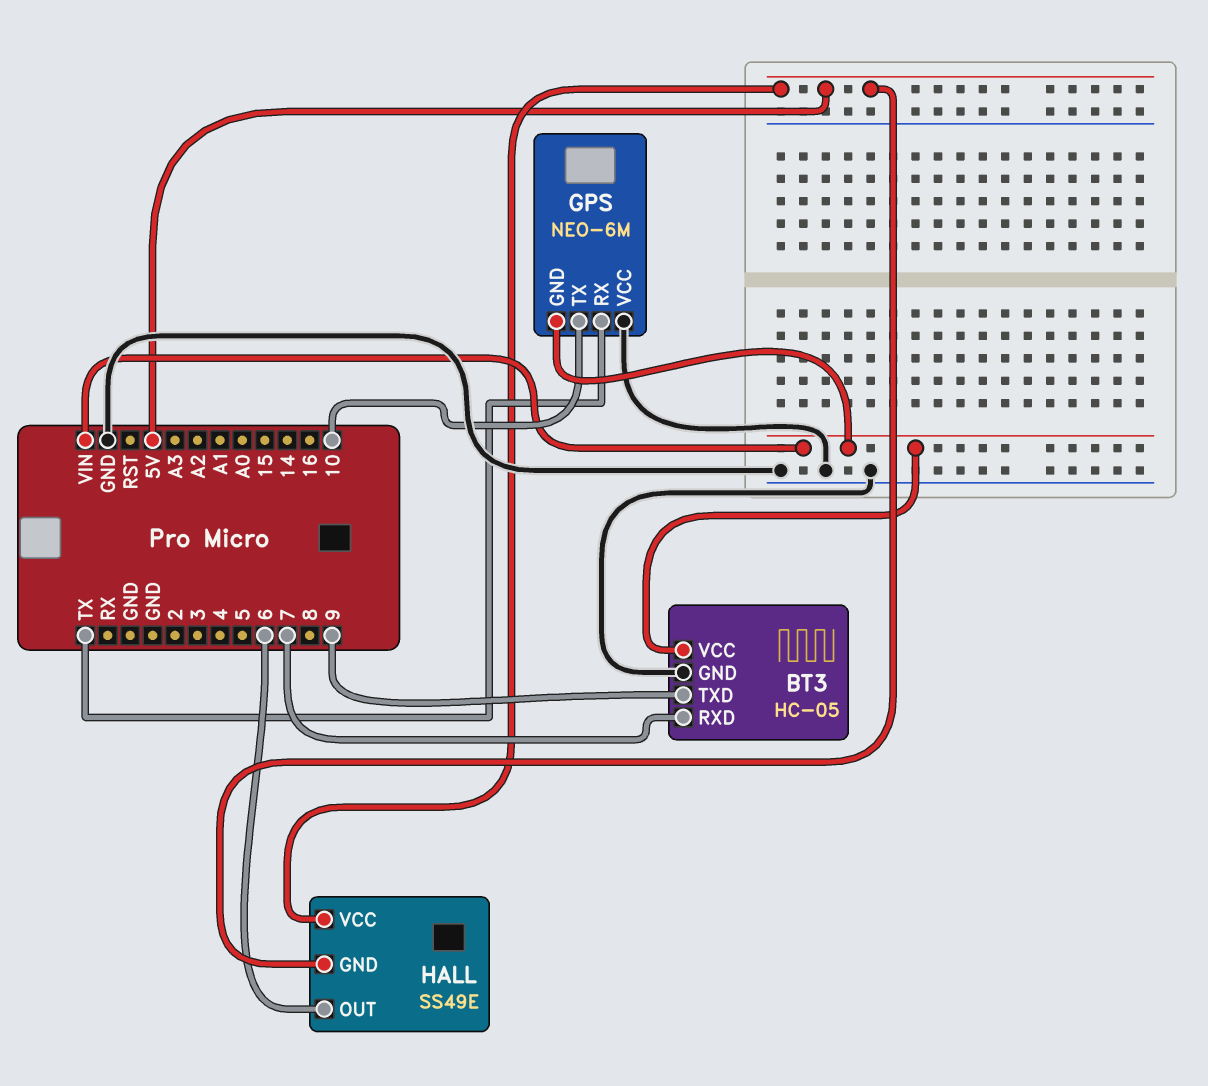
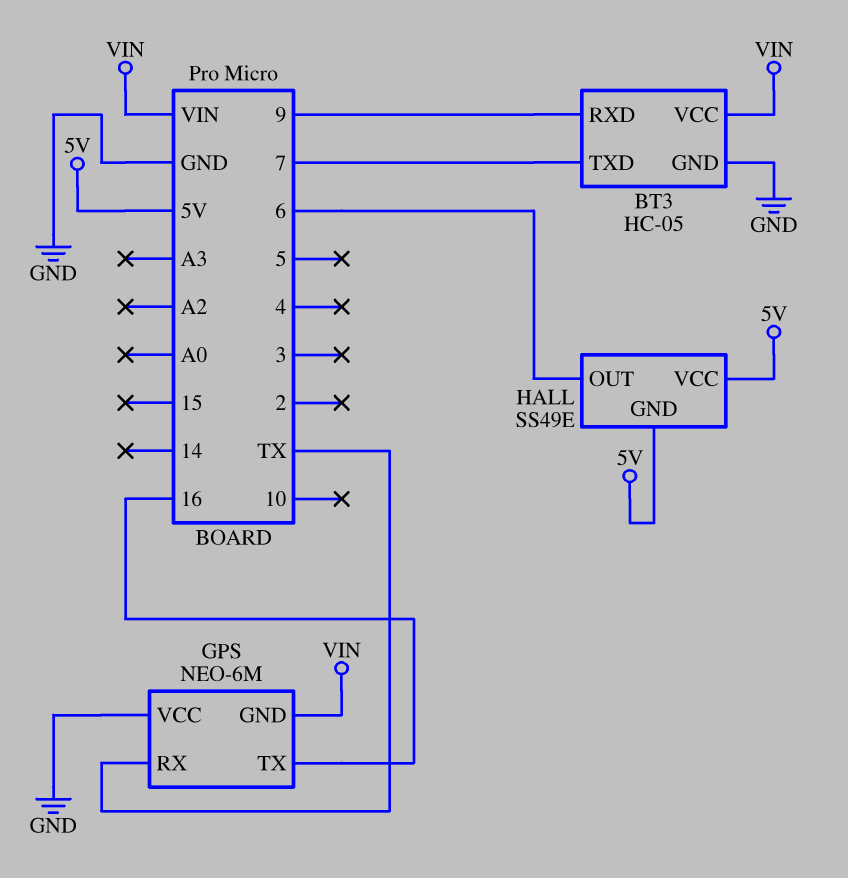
BT3 pin RXD: 7 -> 9
BT3 pin TXD: 9 -> 7
GPS pin TX: 10 -> 16

